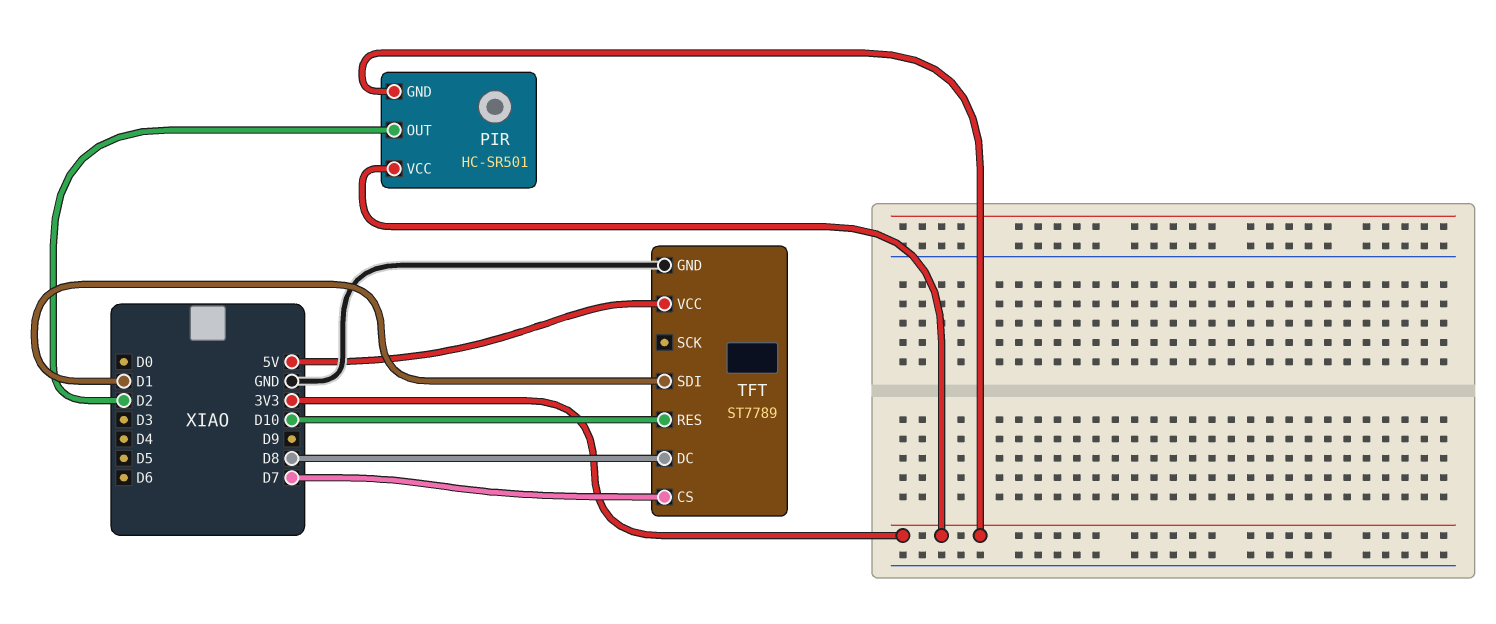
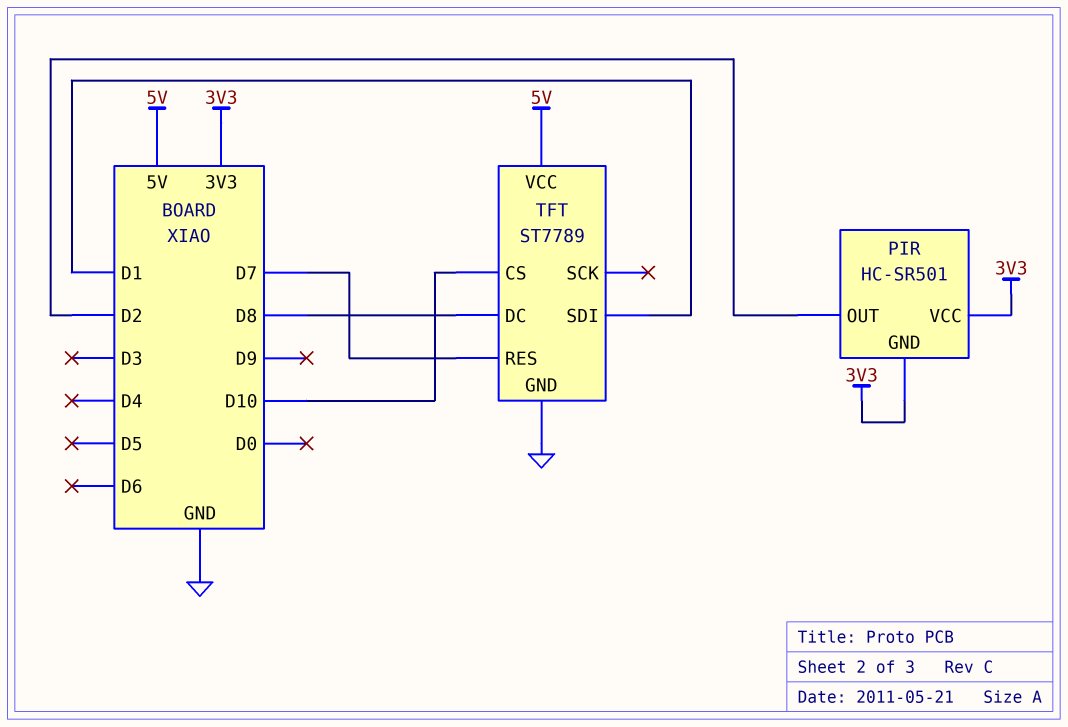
TFT pin CS: D7 -> D10
TFT pin RES: D10 -> D7

